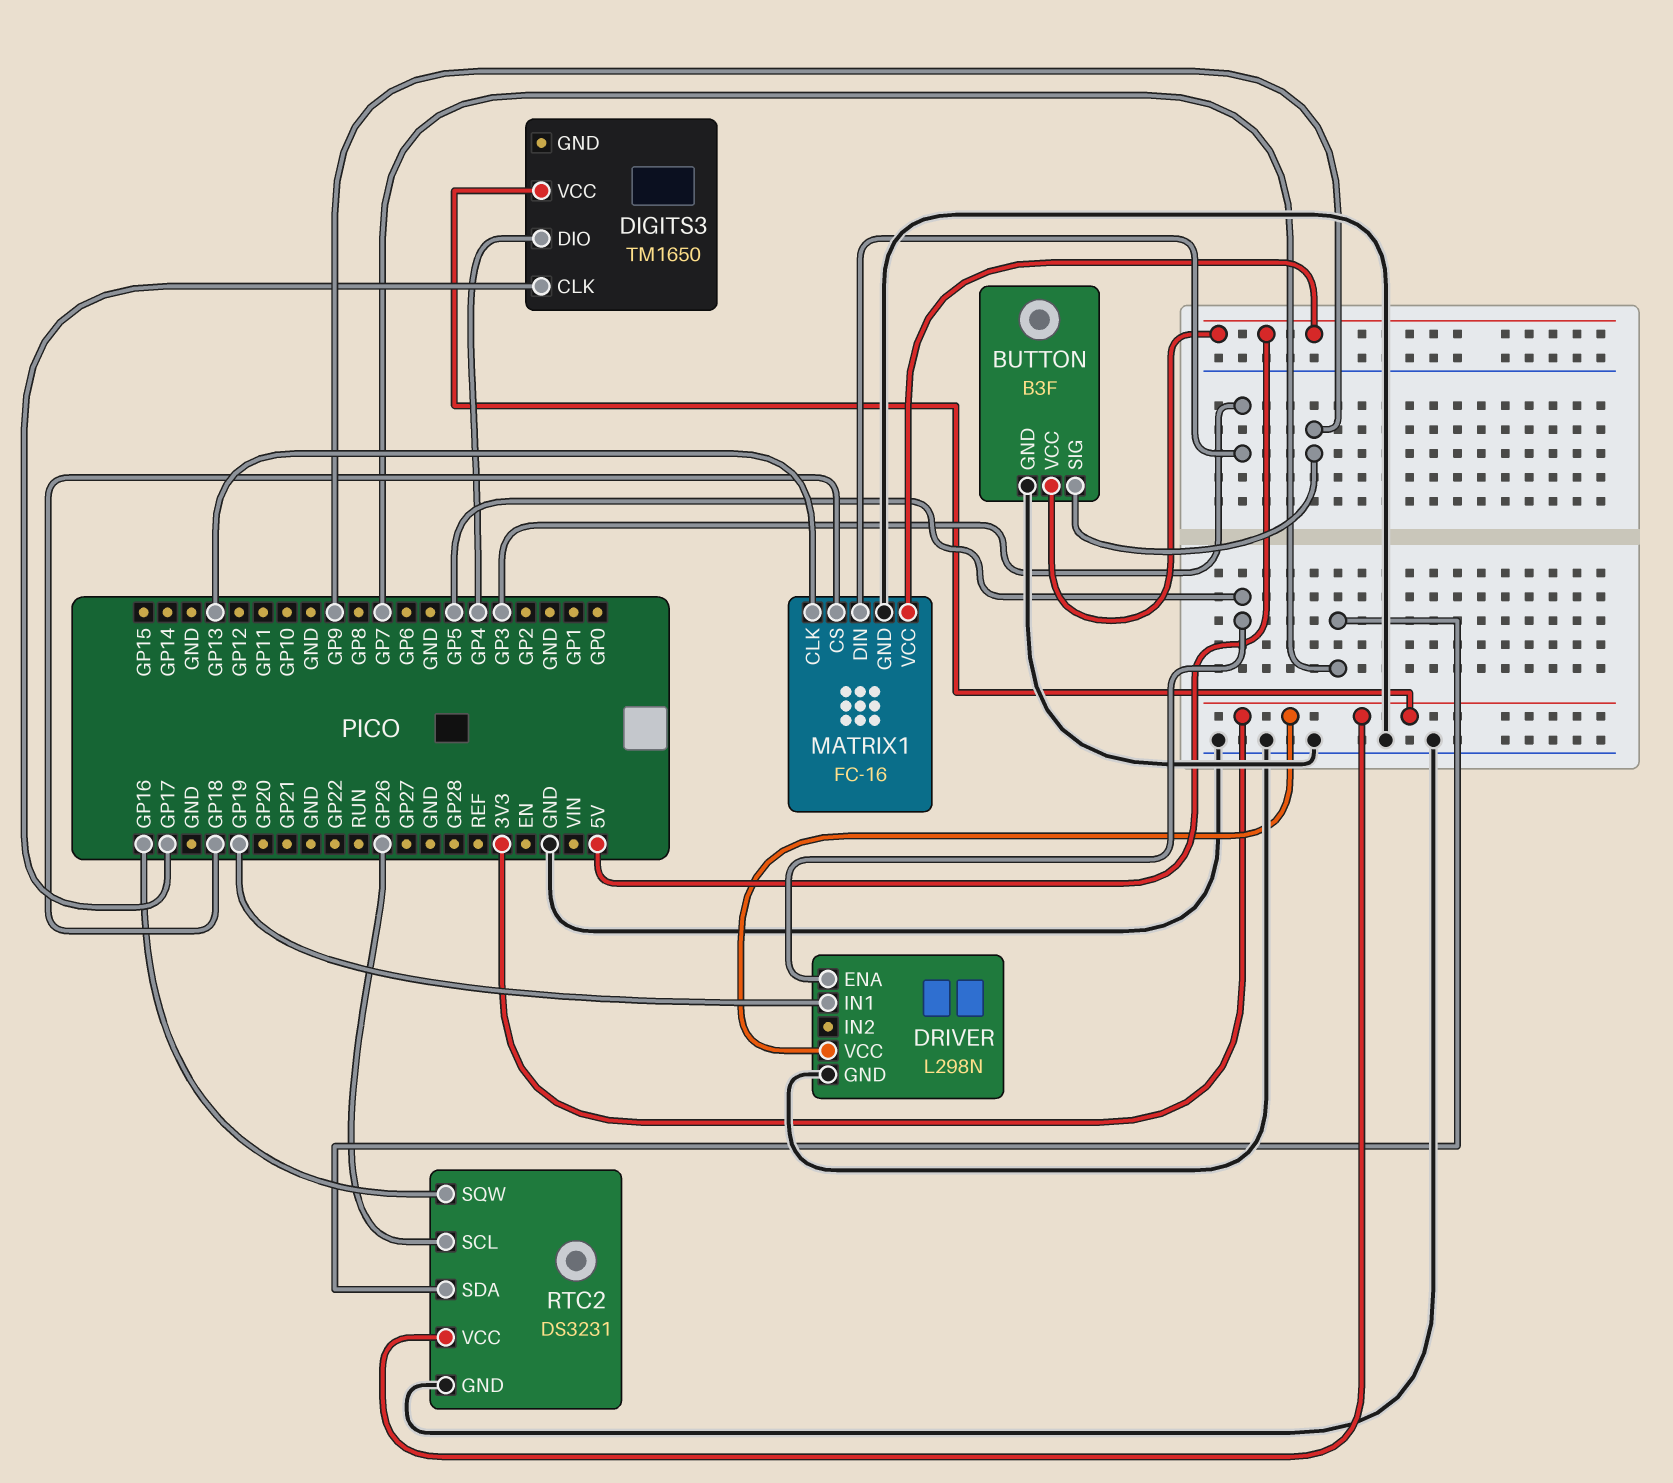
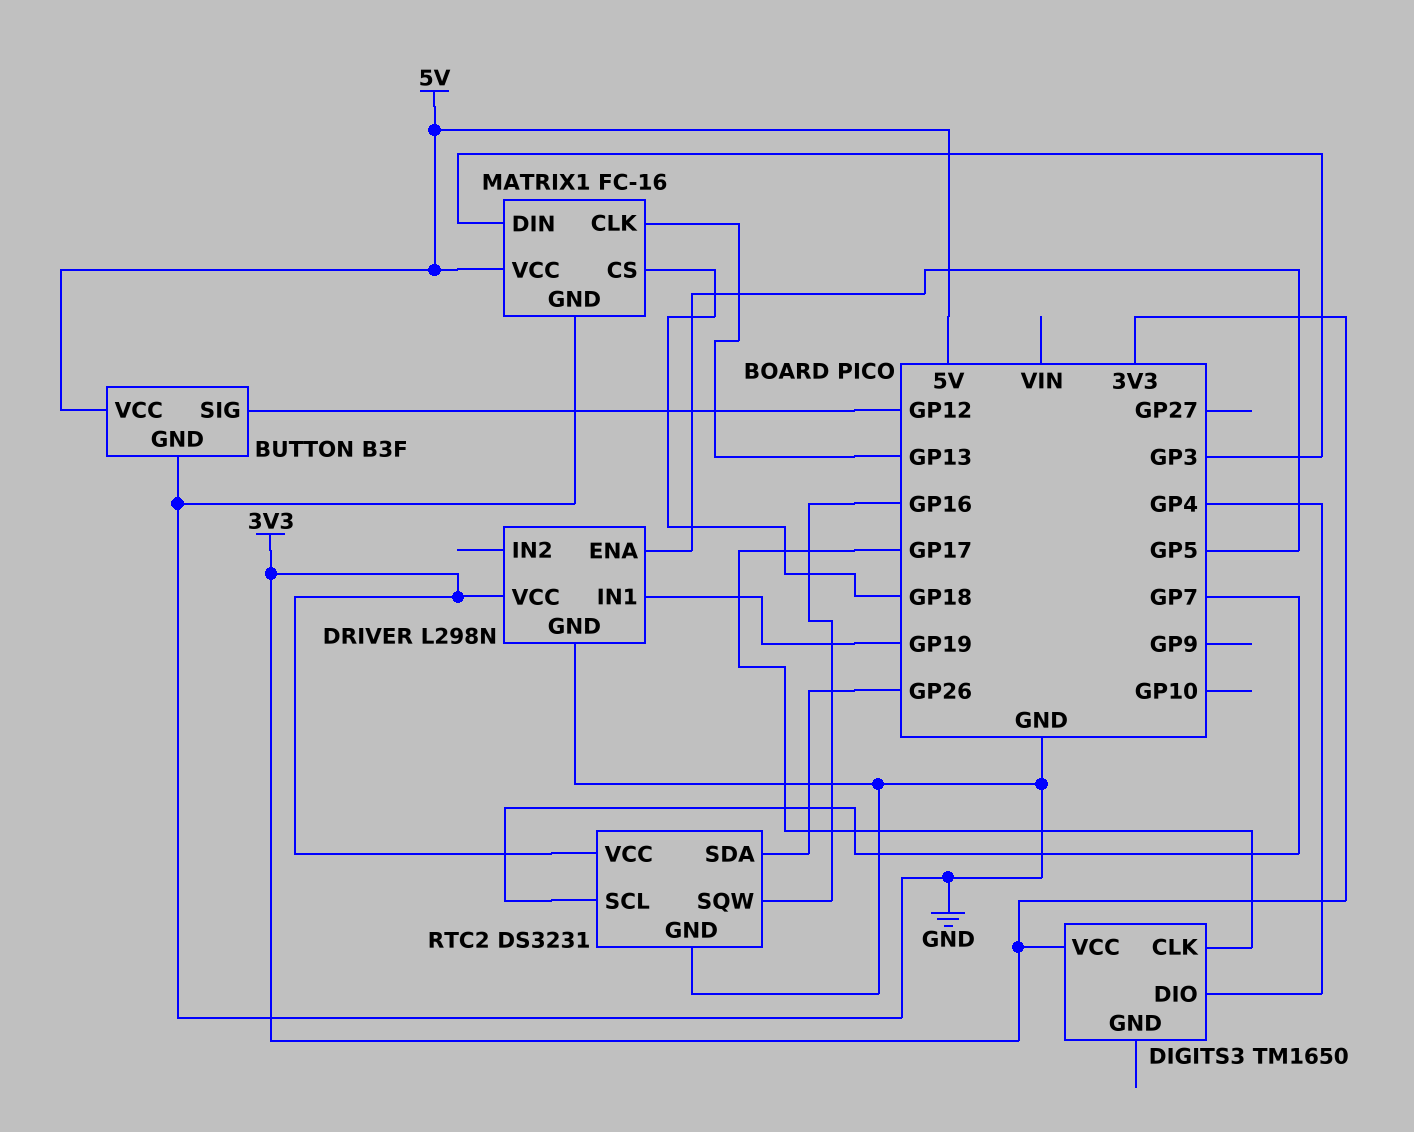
BUTTON pin SIG: GP9 -> GP12
RTC2 pin SCL: GP26 -> GP7
RTC2 pin SDA: GP7 -> GP26

